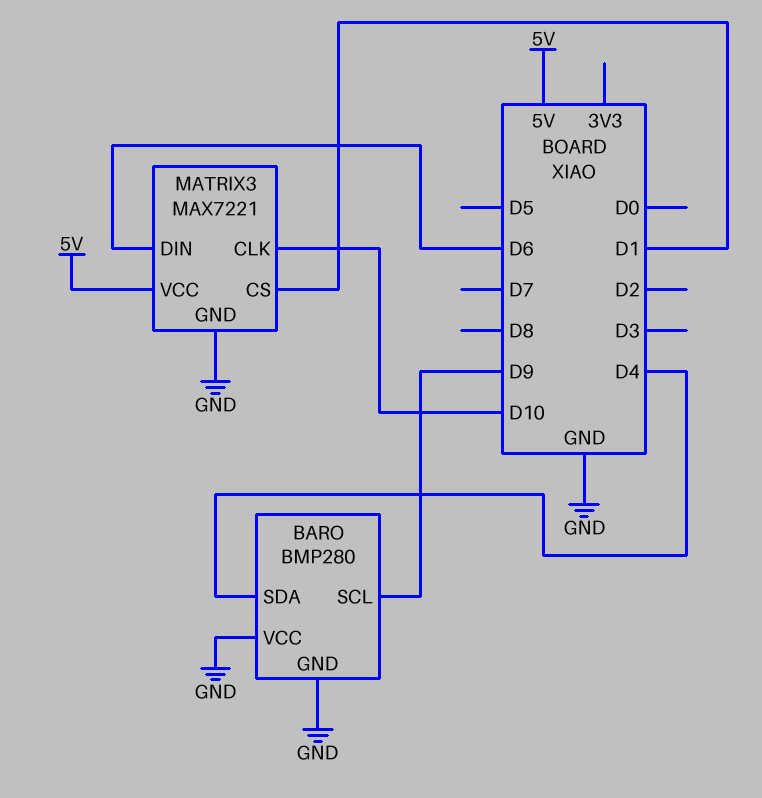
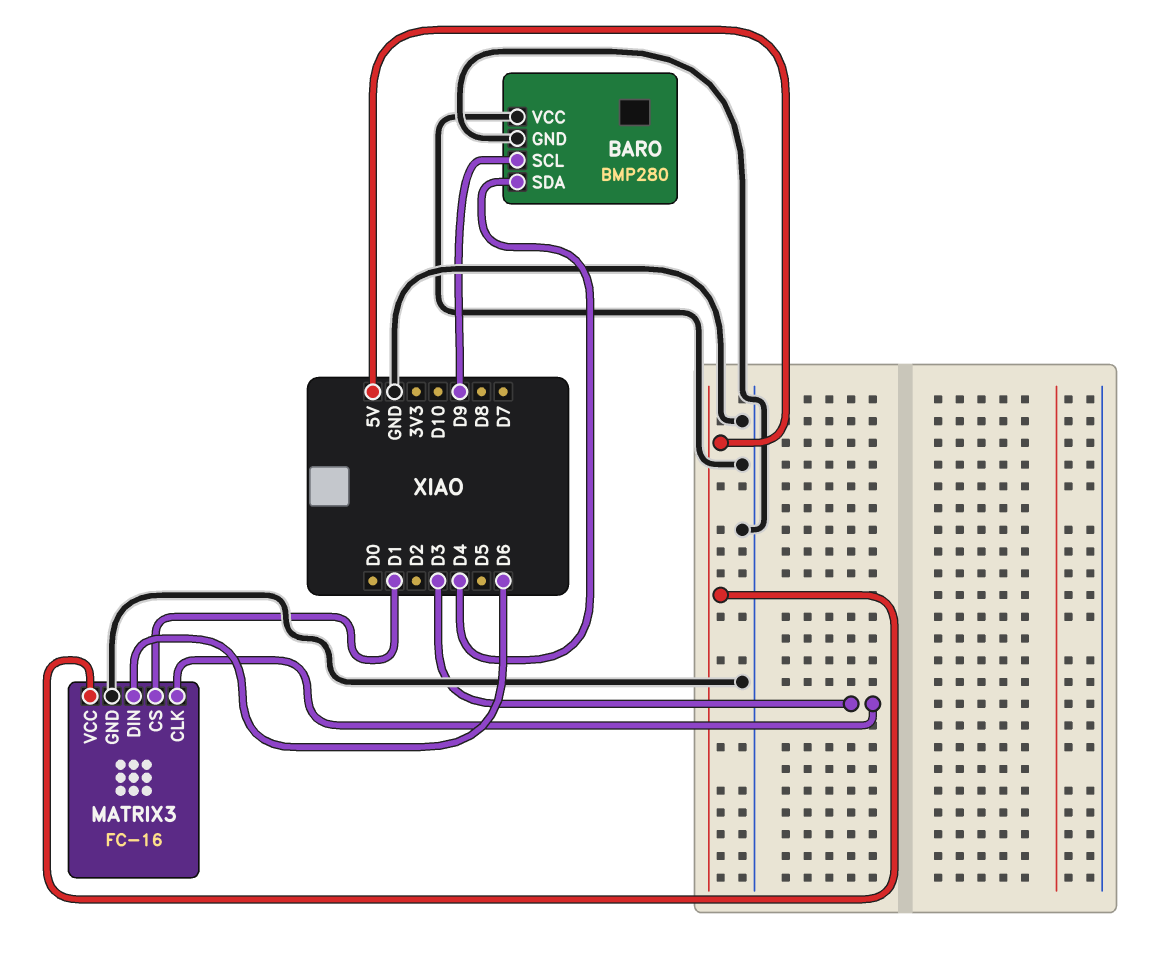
MATRIX3: MAX7221 -> FC-16
MATRIX3 pin CLK: D10 -> D3

